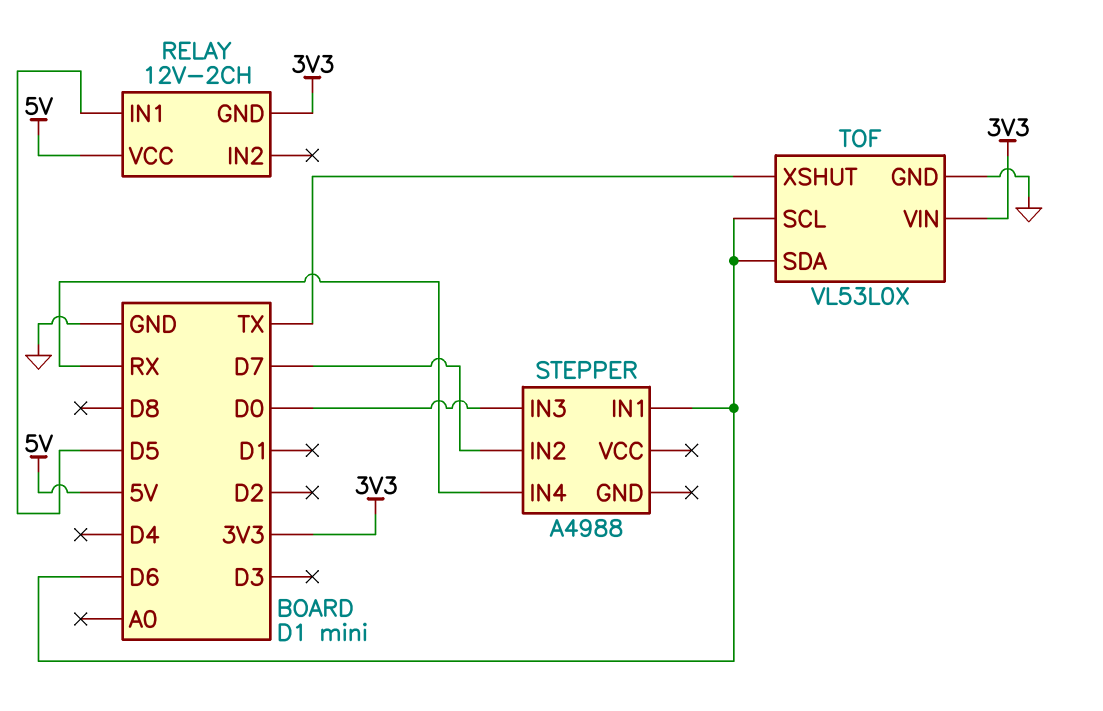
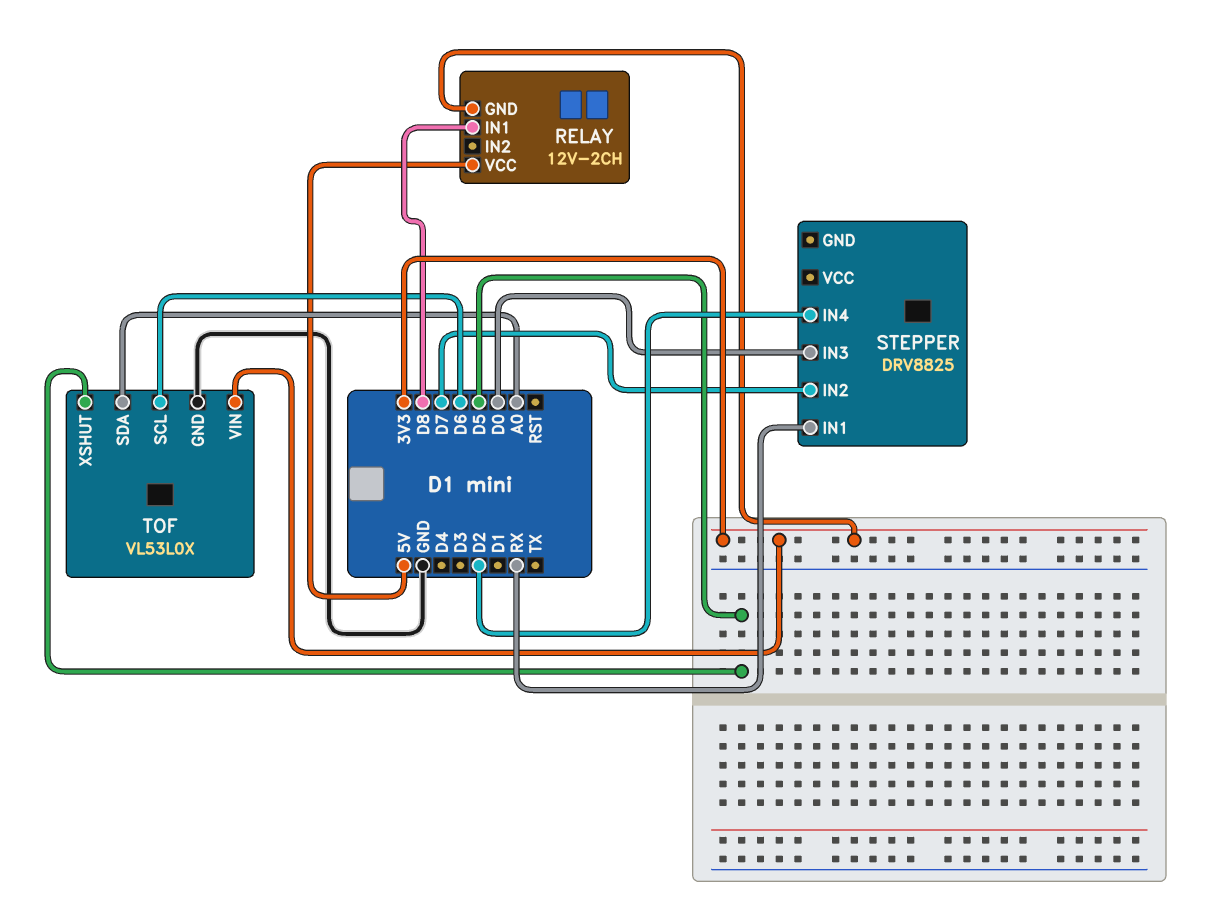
RELAY pin IN1: D5 -> D8
STEPPER: A4988 -> DRV8825
STEPPER pin IN1: D6 -> RX
STEPPER pin IN4: RX -> D2
TOF pin SDA: D6 -> A0
TOF pin XSHUT: TX -> D5

